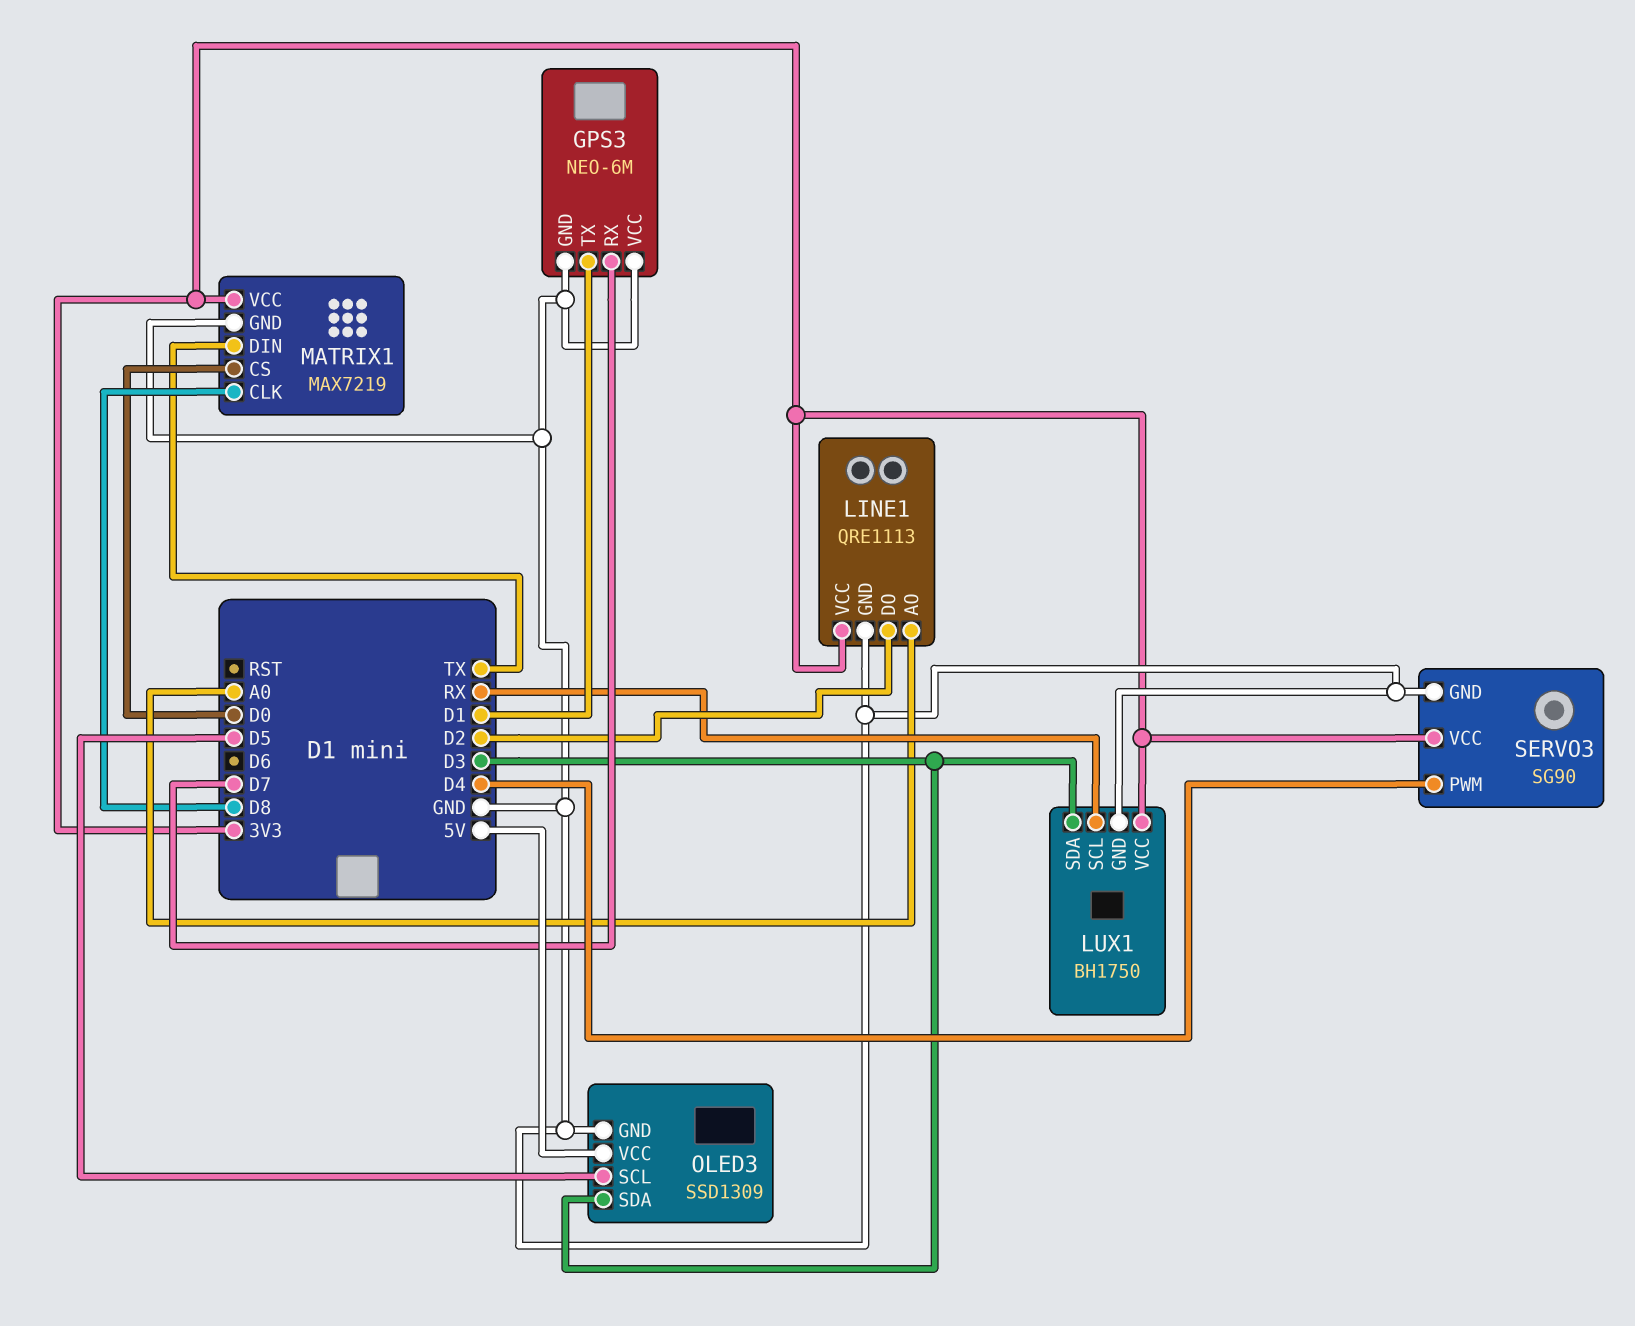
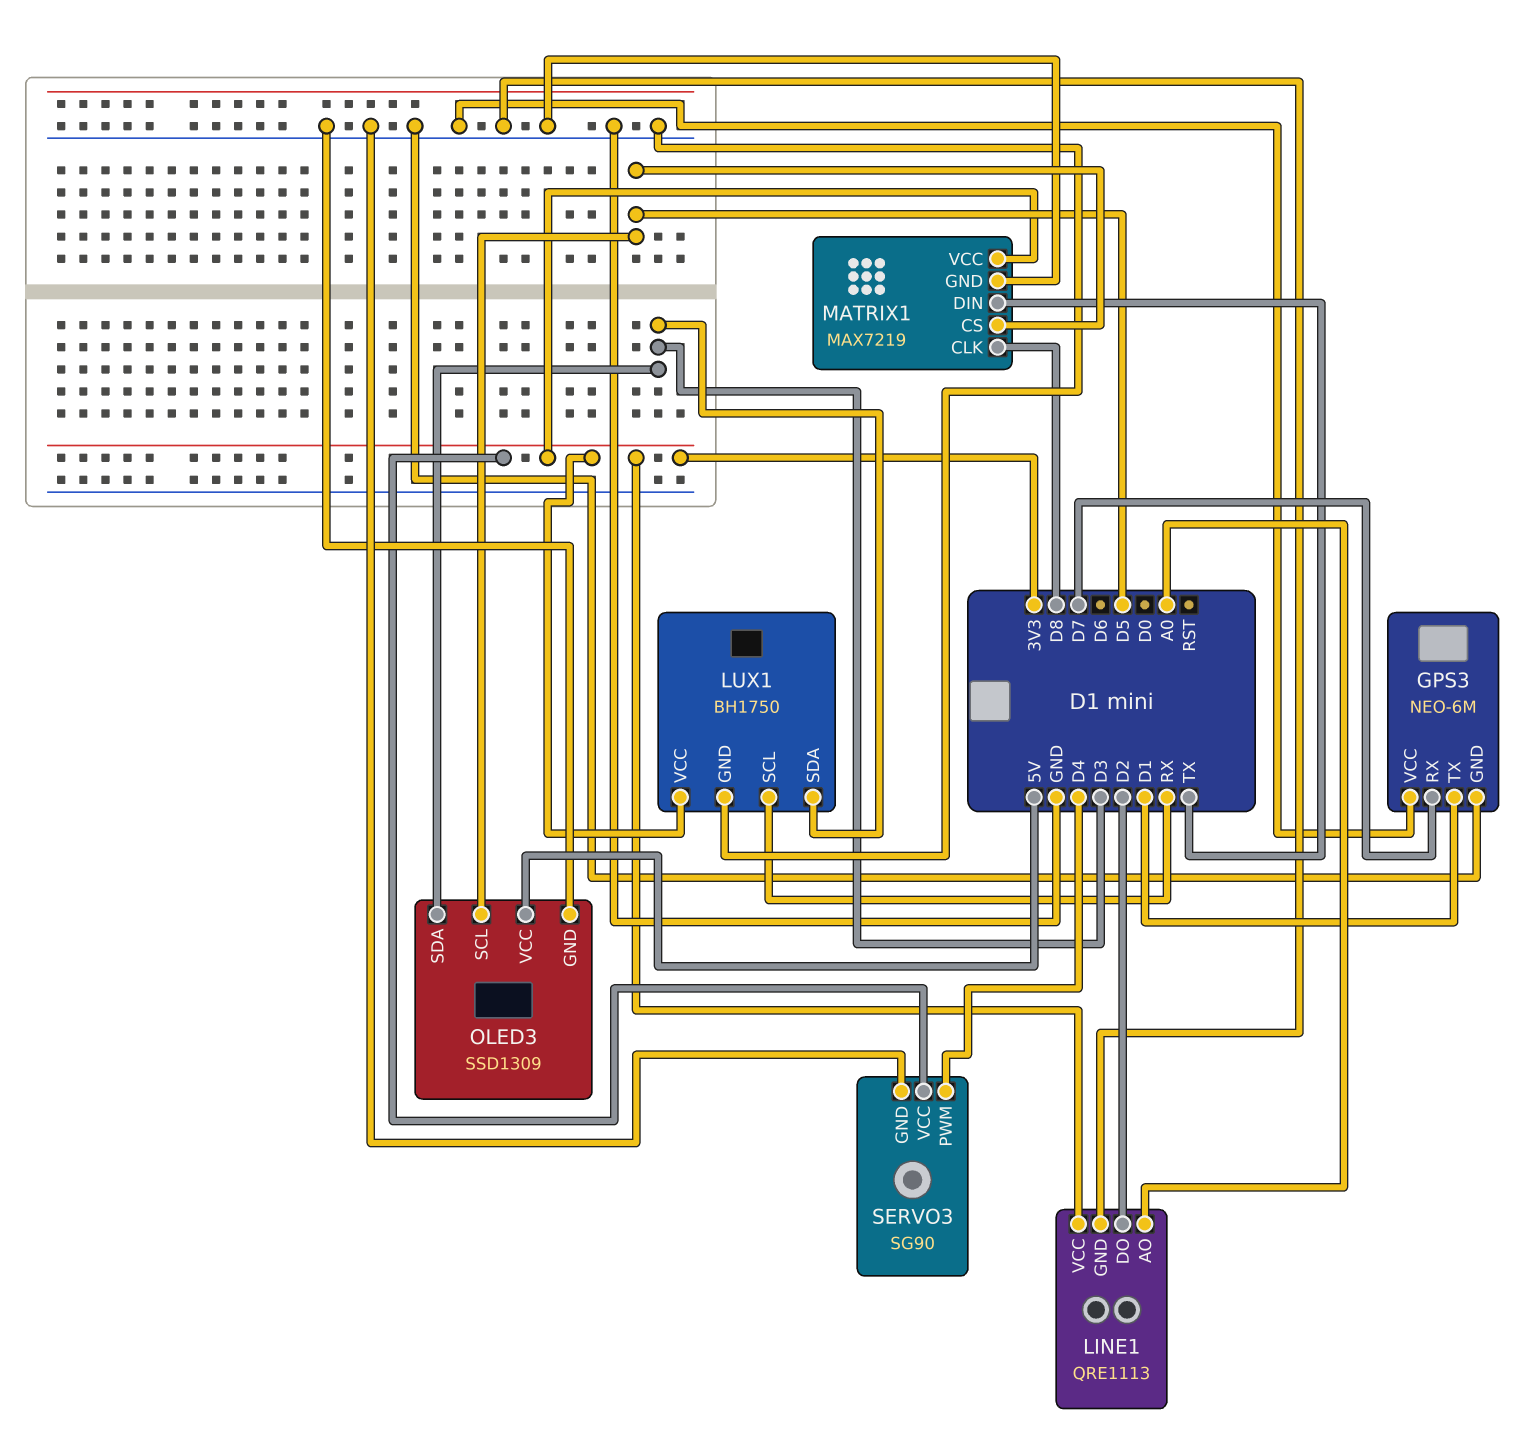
MATRIX1 pin CS: D0 -> D5

